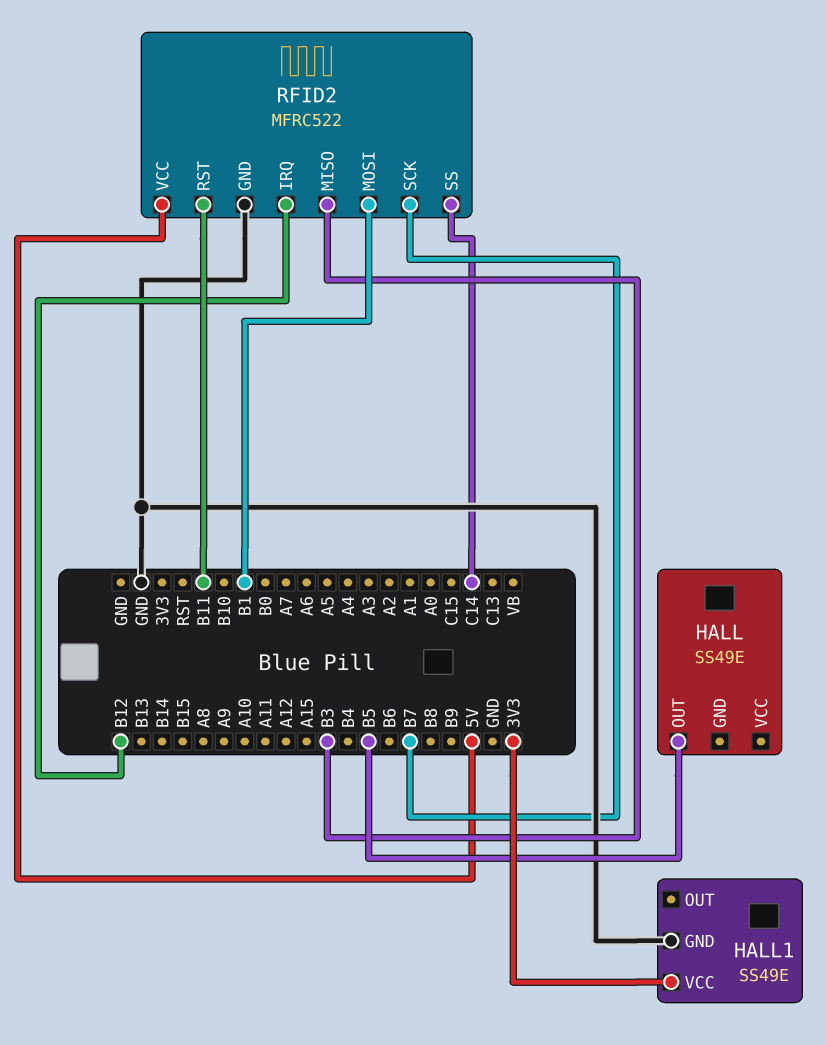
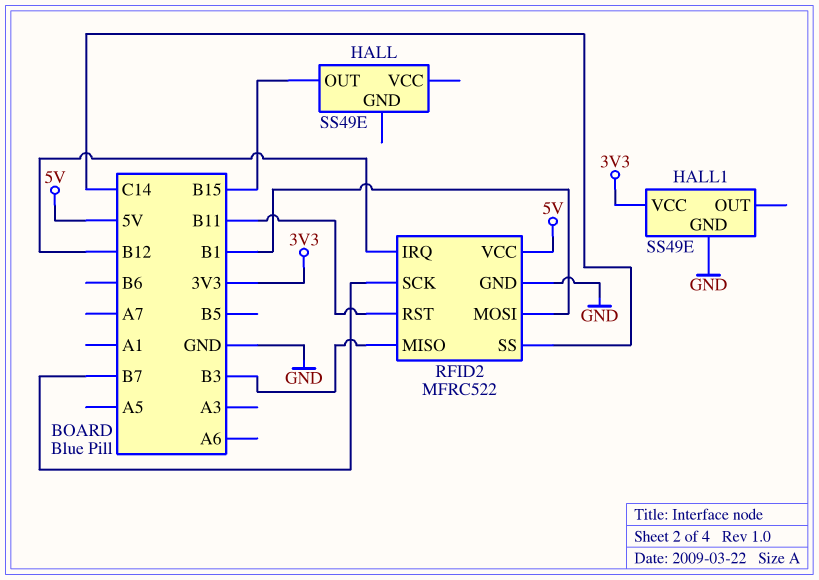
HALL pin OUT: B5 -> B15

